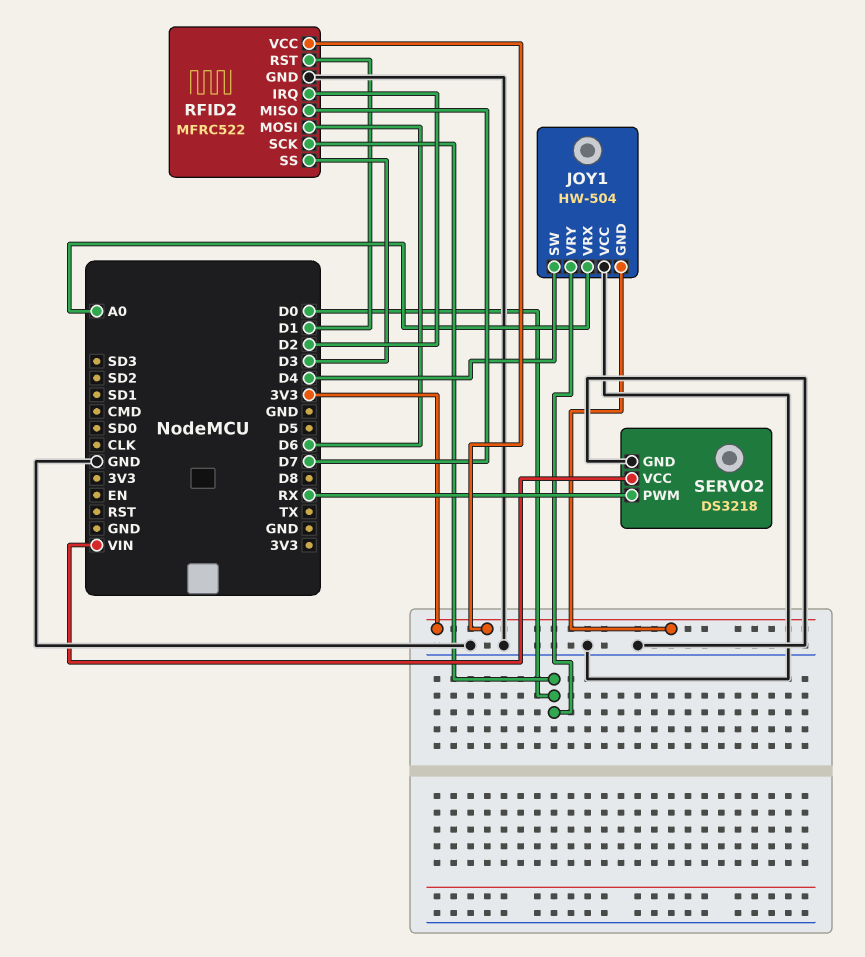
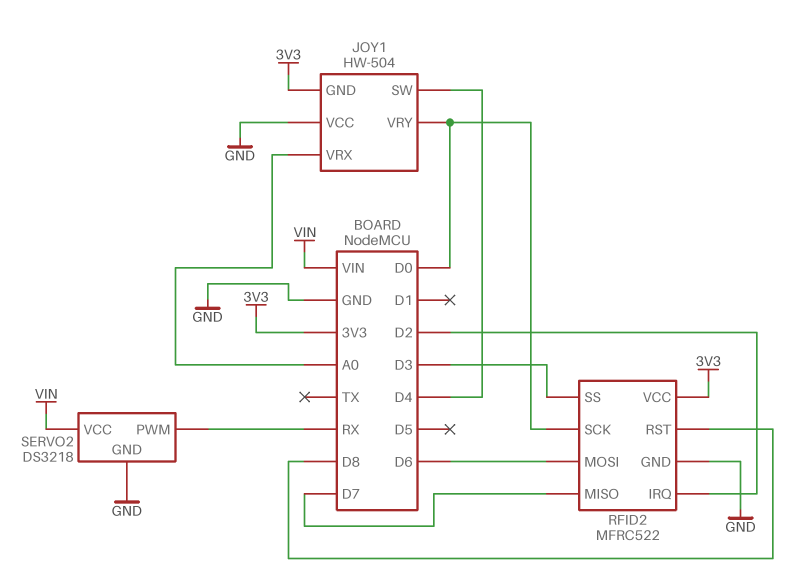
RFID2 pin RST: D1 -> D8

